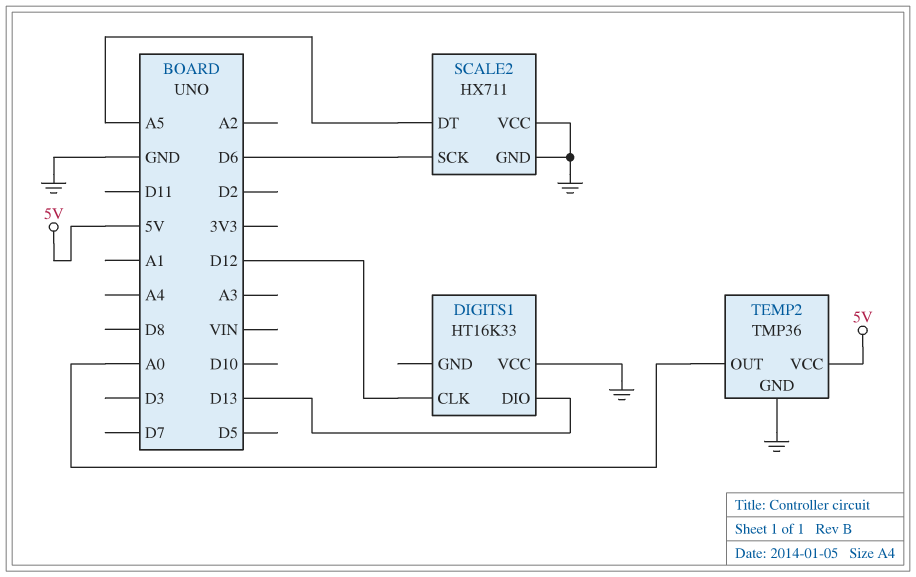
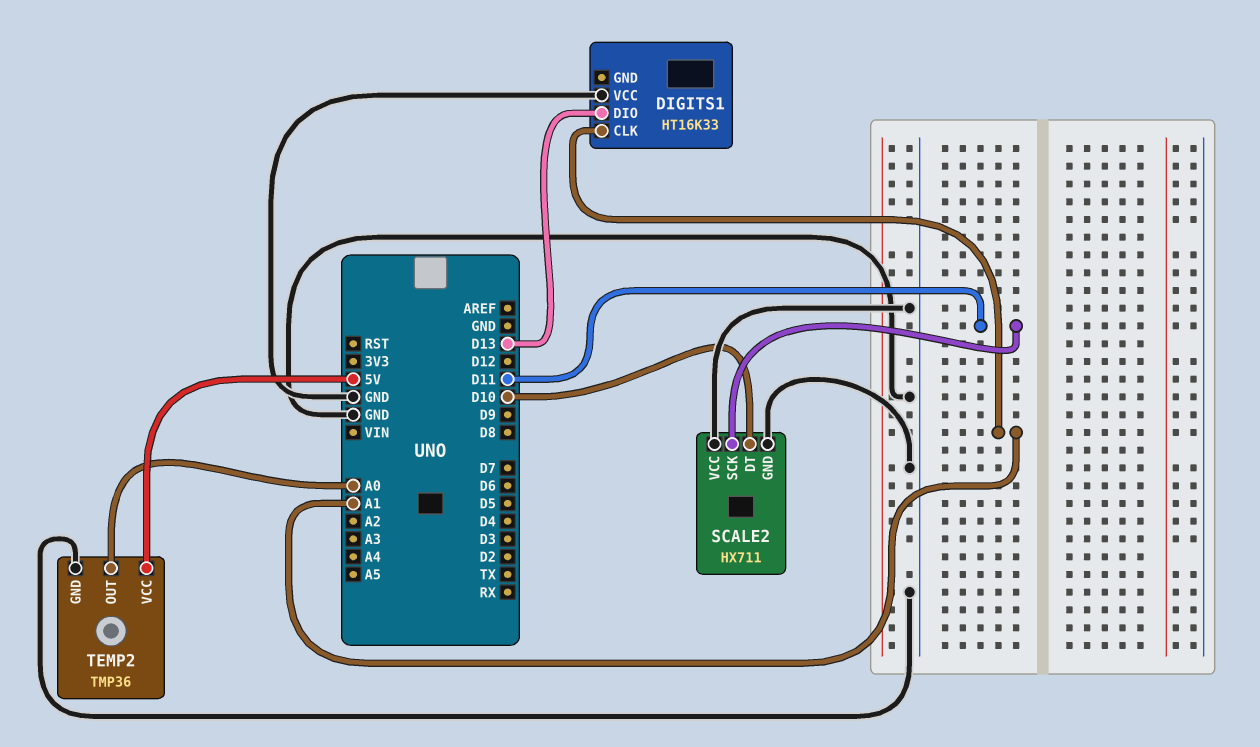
DIGITS1 pin CLK: D12 -> A1
SCALE2 pin DT: A5 -> D10
SCALE2 pin SCK: D6 -> D11

